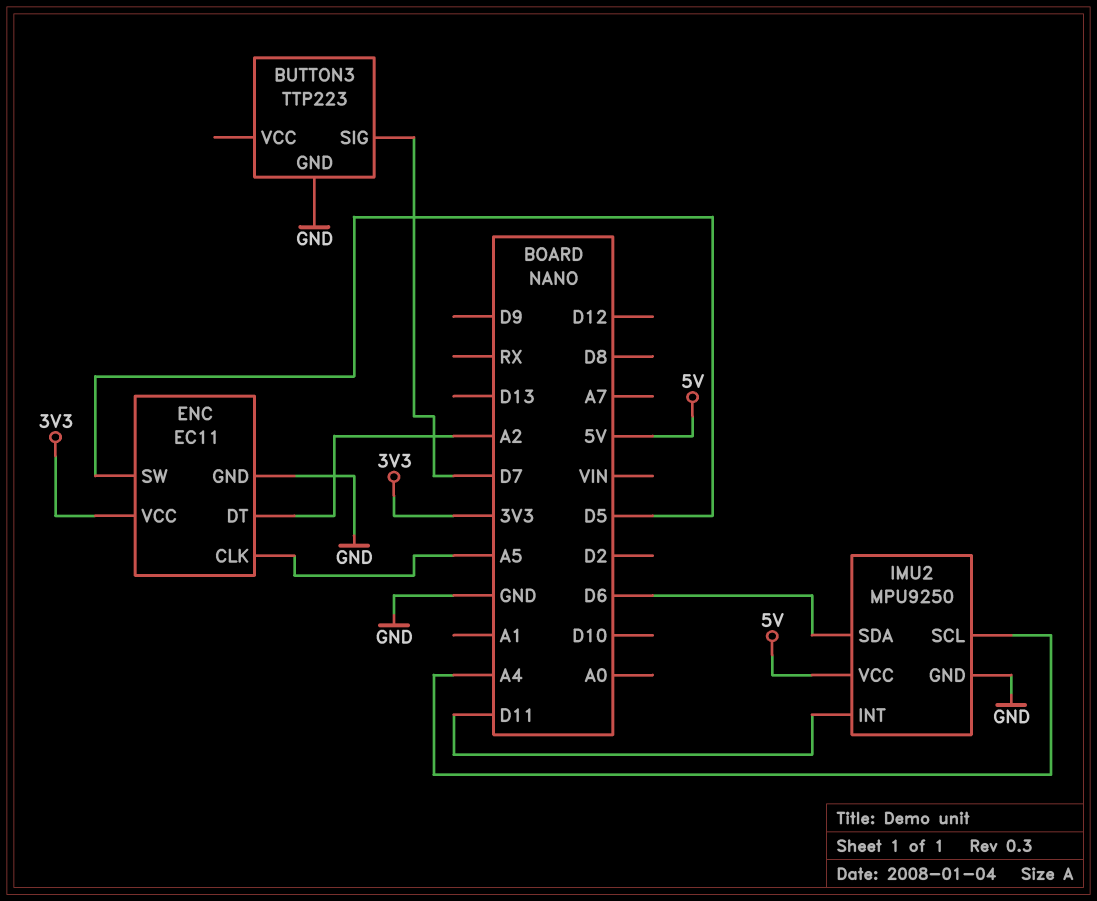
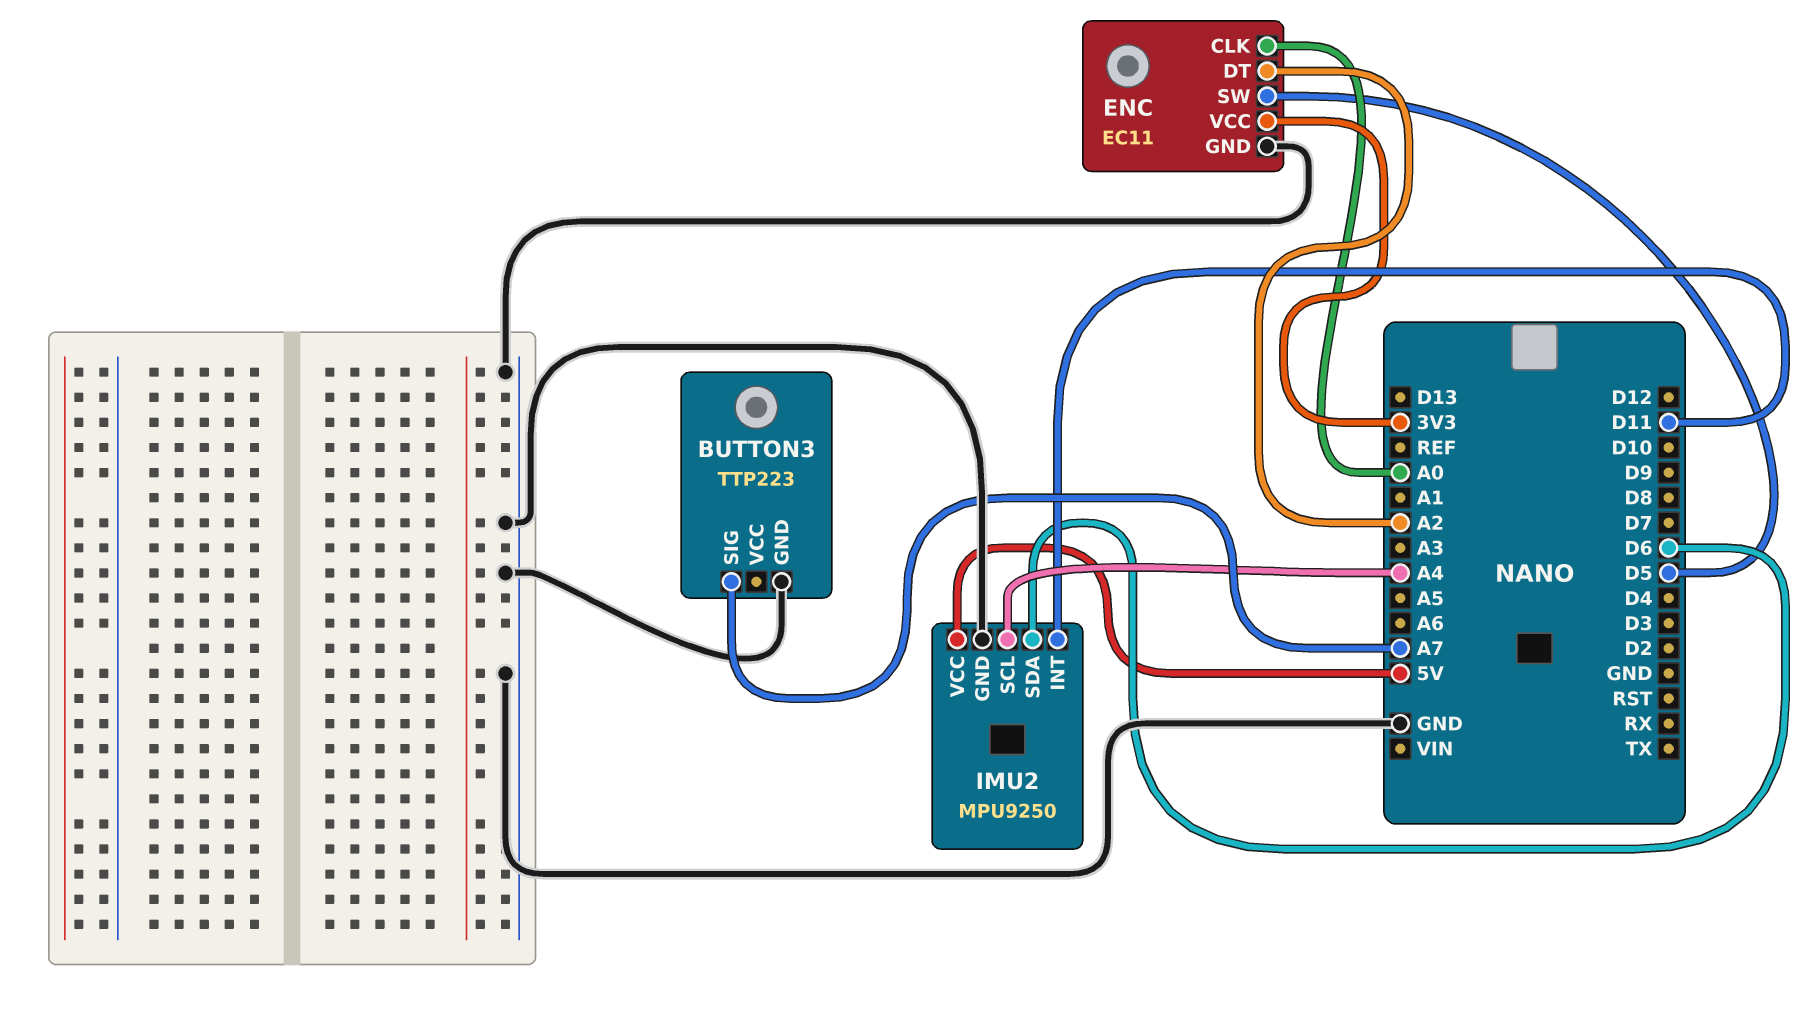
BUTTON3 pin SIG: D7 -> A7
ENC pin CLK: A5 -> A0

